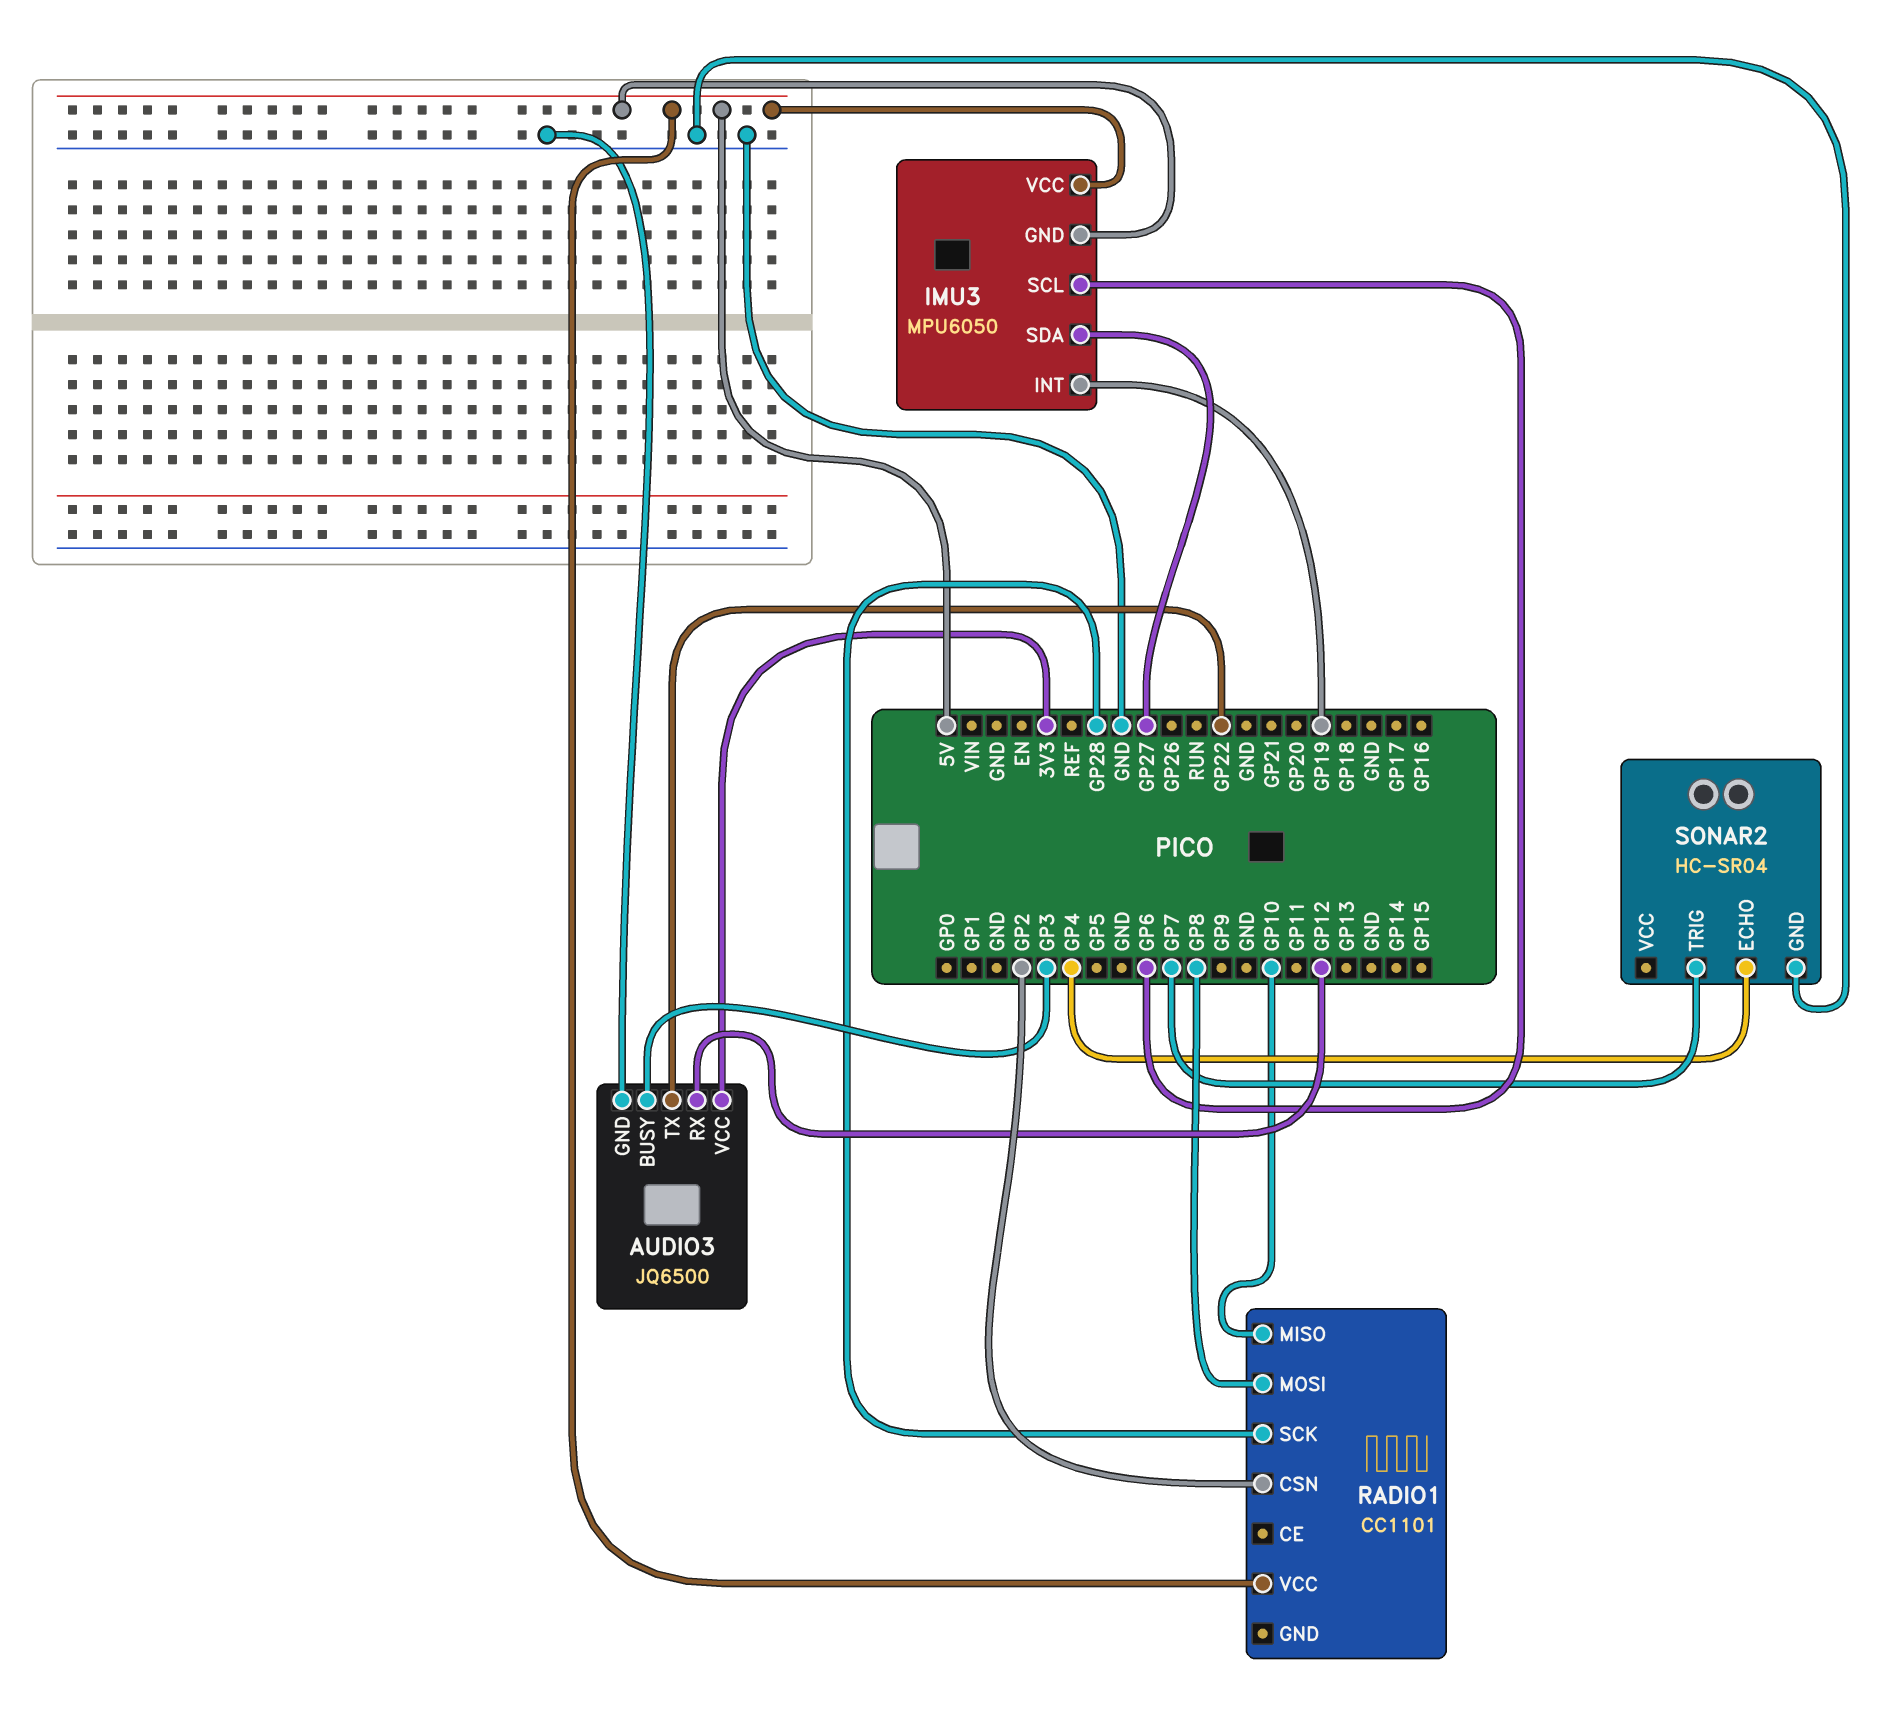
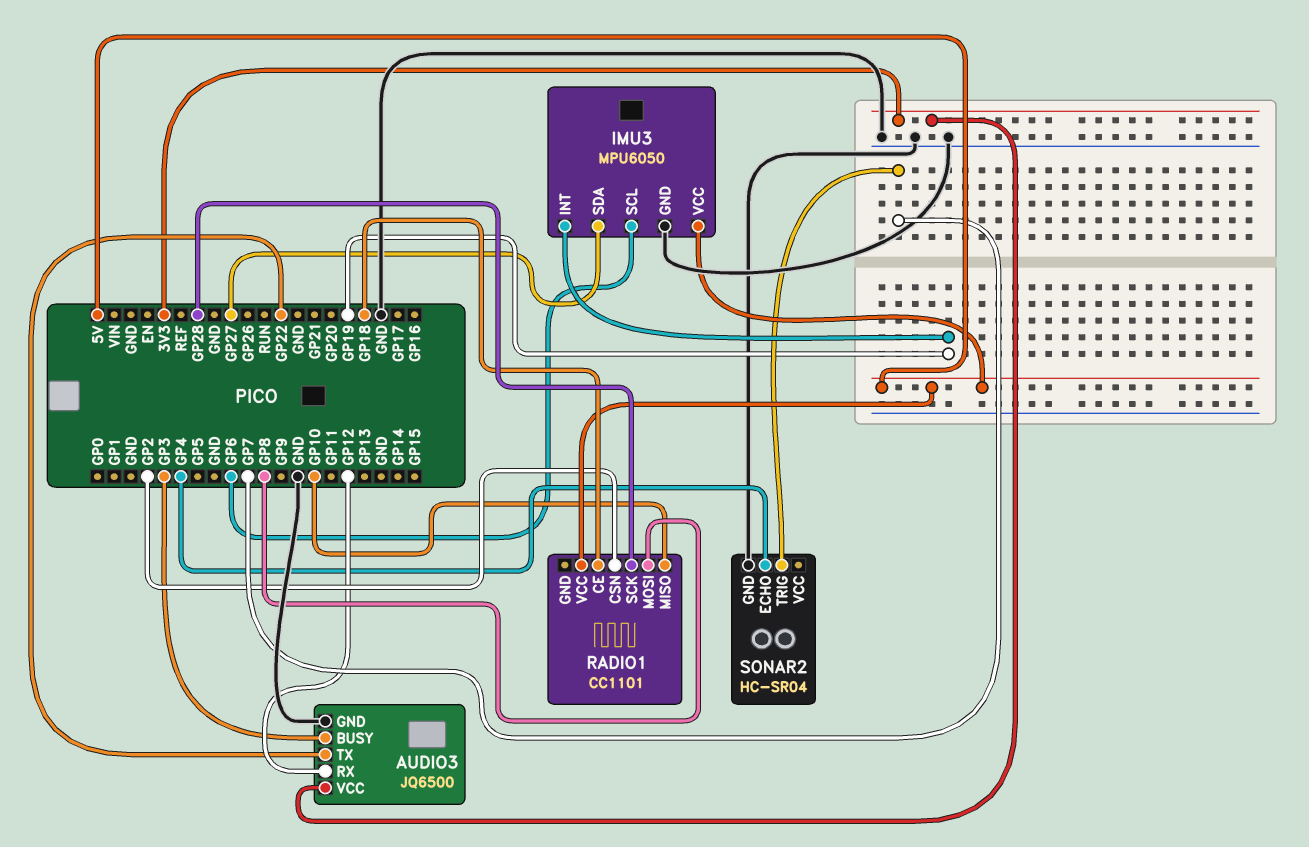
IMU3 pin GND: 5V -> GND
RADIO1 pin CE: none -> GP18

